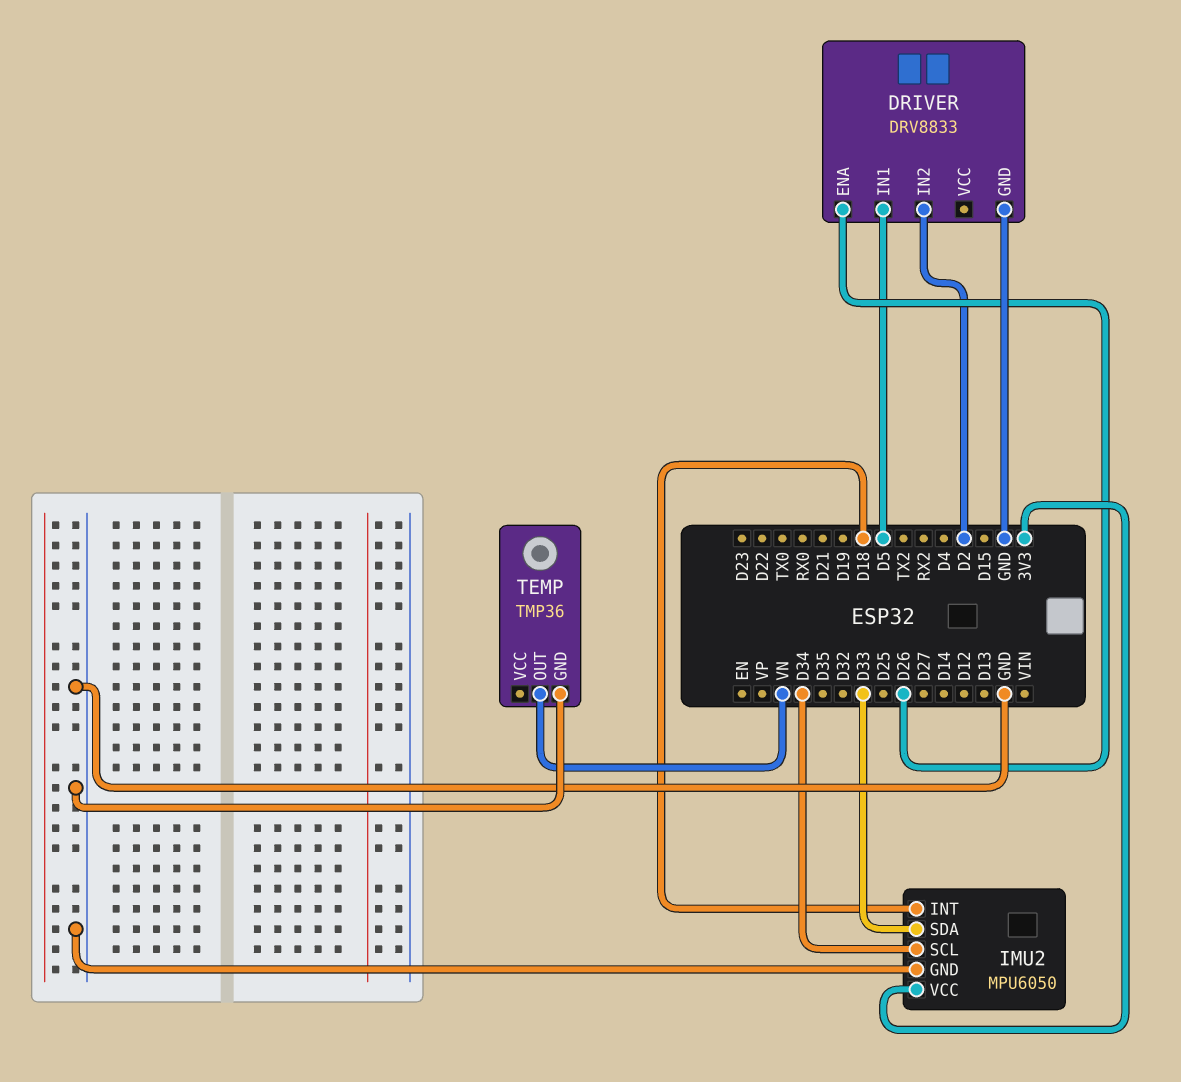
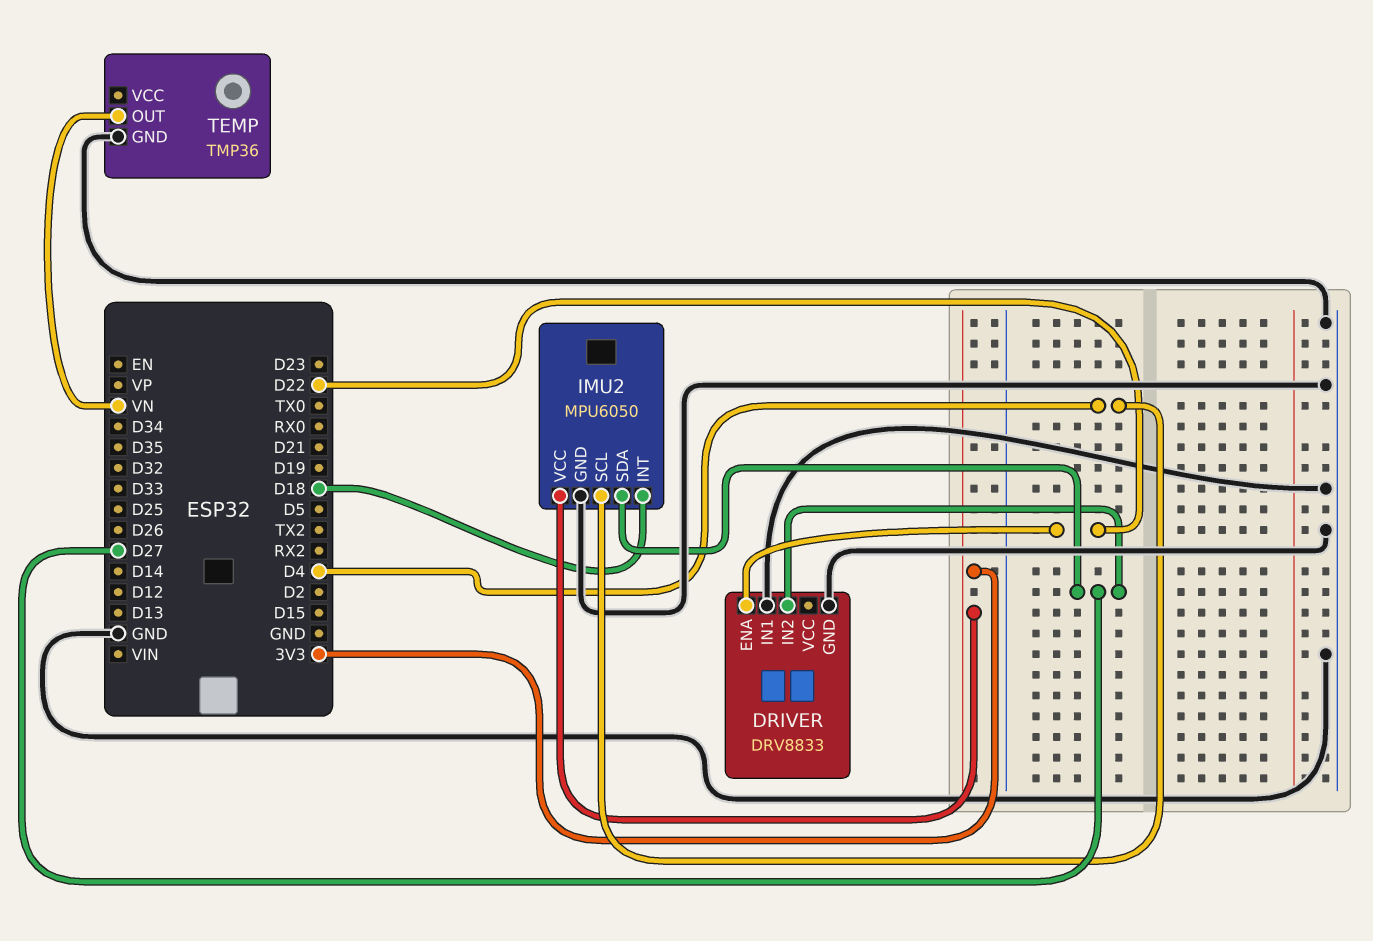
DRIVER pin ENA: D26 -> D22
DRIVER pin IN1: D5 -> GND
DRIVER pin IN2: D2 -> D27
IMU2 pin SCL: D34 -> D4
IMU2 pin SDA: D33 -> D27

